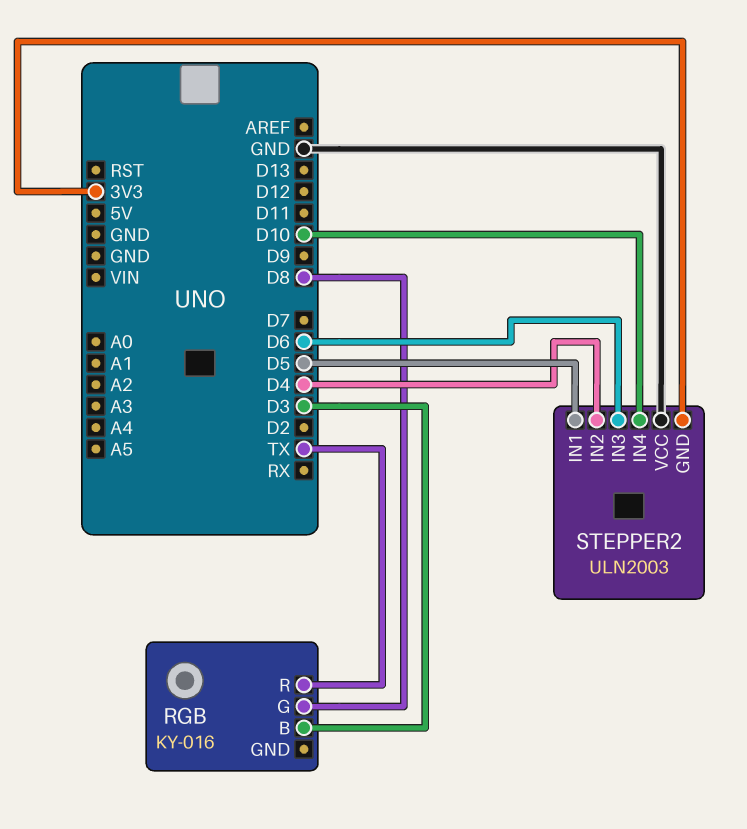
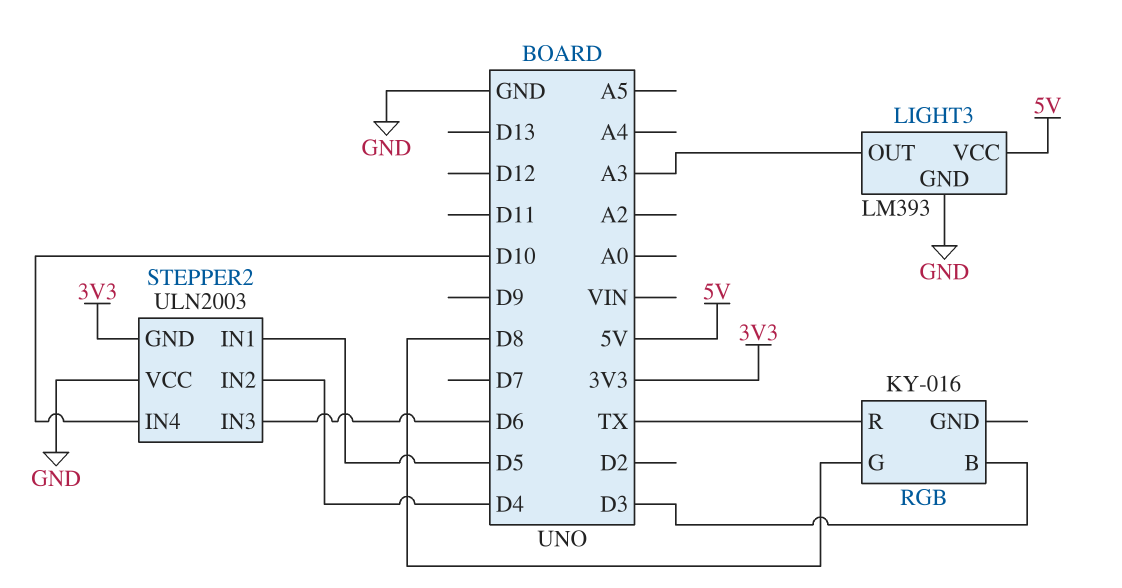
LIGHT3: none -> LM393
LIGHT3 pin GND: none -> GND
LIGHT3 pin OUT: none -> A3
LIGHT3 pin VCC: none -> 5V

